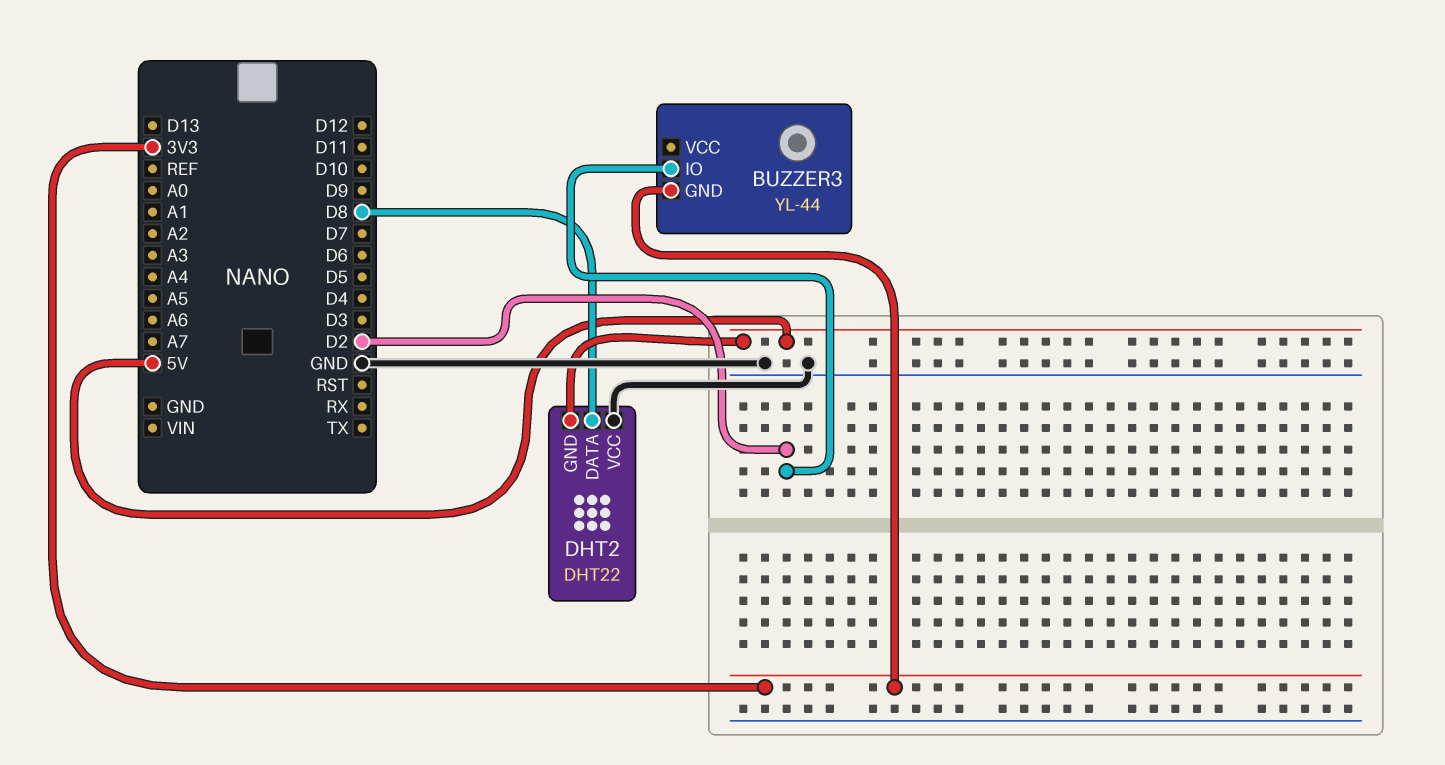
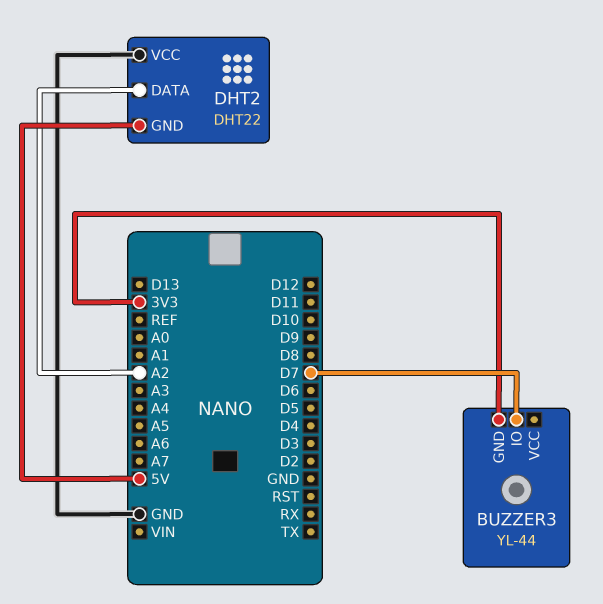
BUZZER3 pin IO: D2 -> D7
DHT2 pin DATA: D8 -> A2

